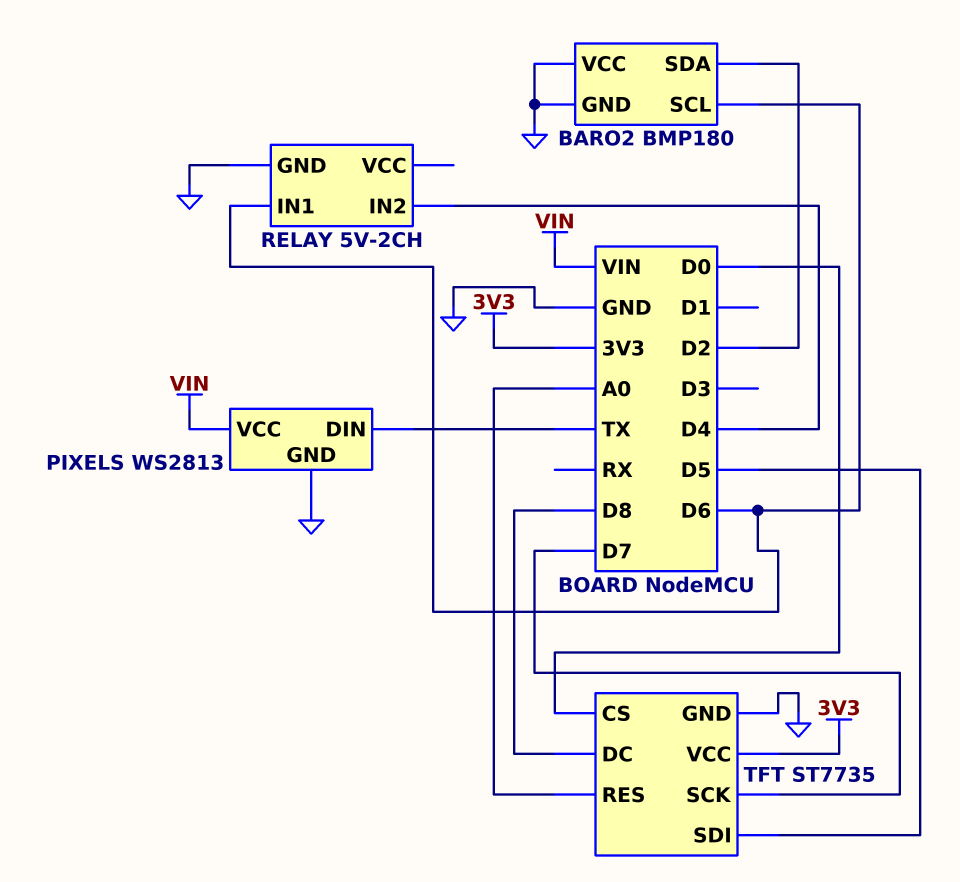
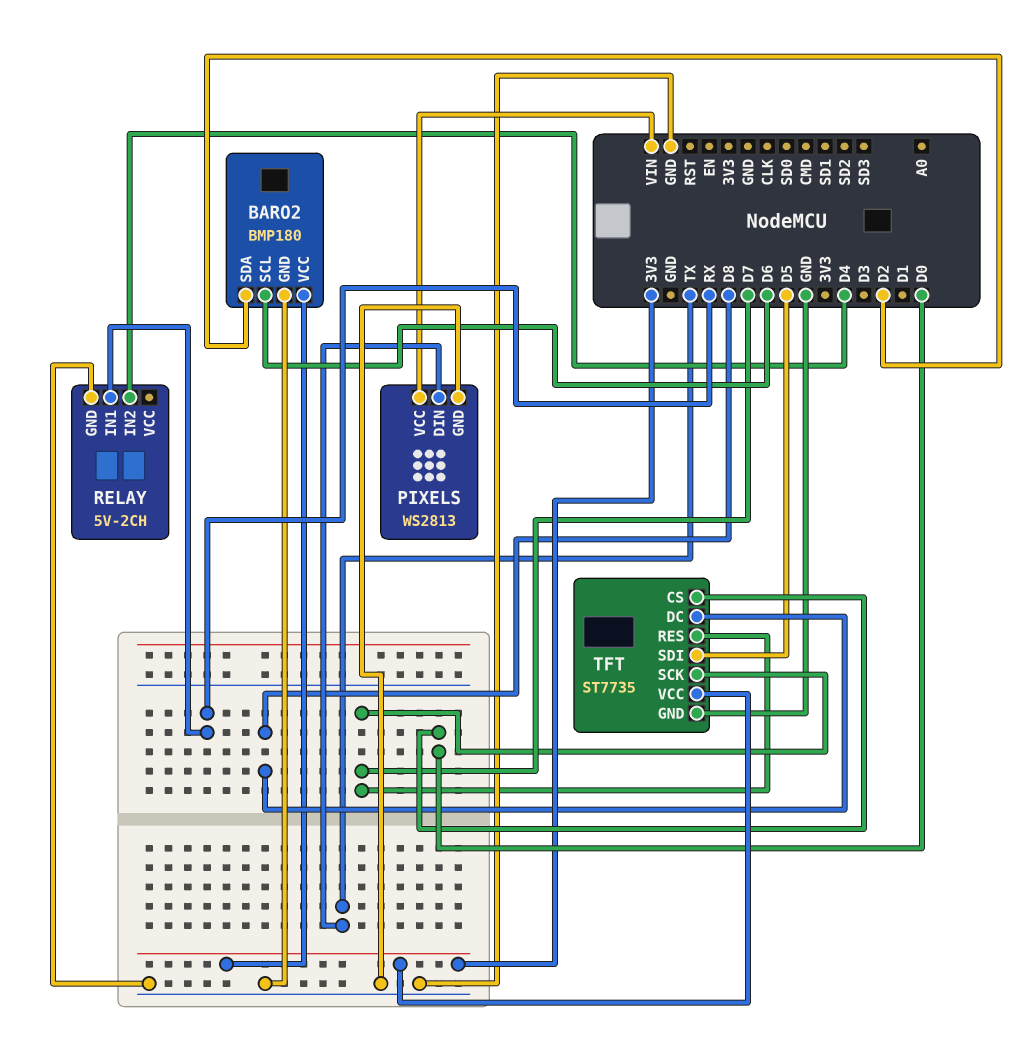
BARO2 pin VCC: GND -> 3V3
RELAY pin IN1: D6 -> RX
TFT pin RES: A0 -> D7

